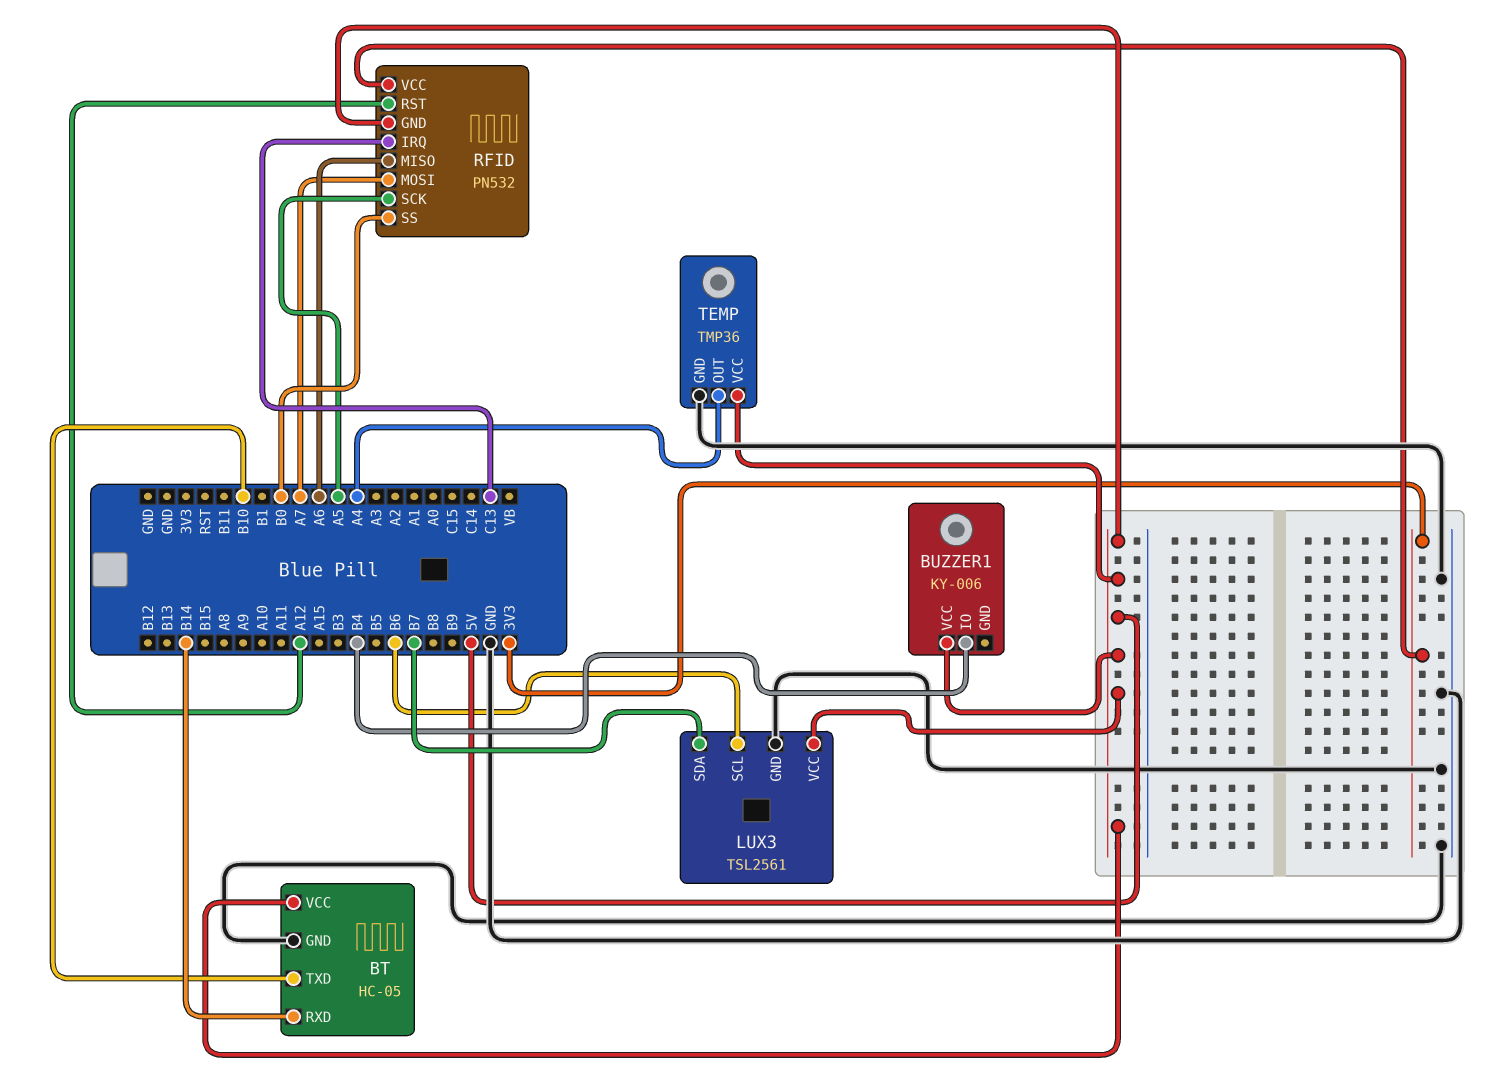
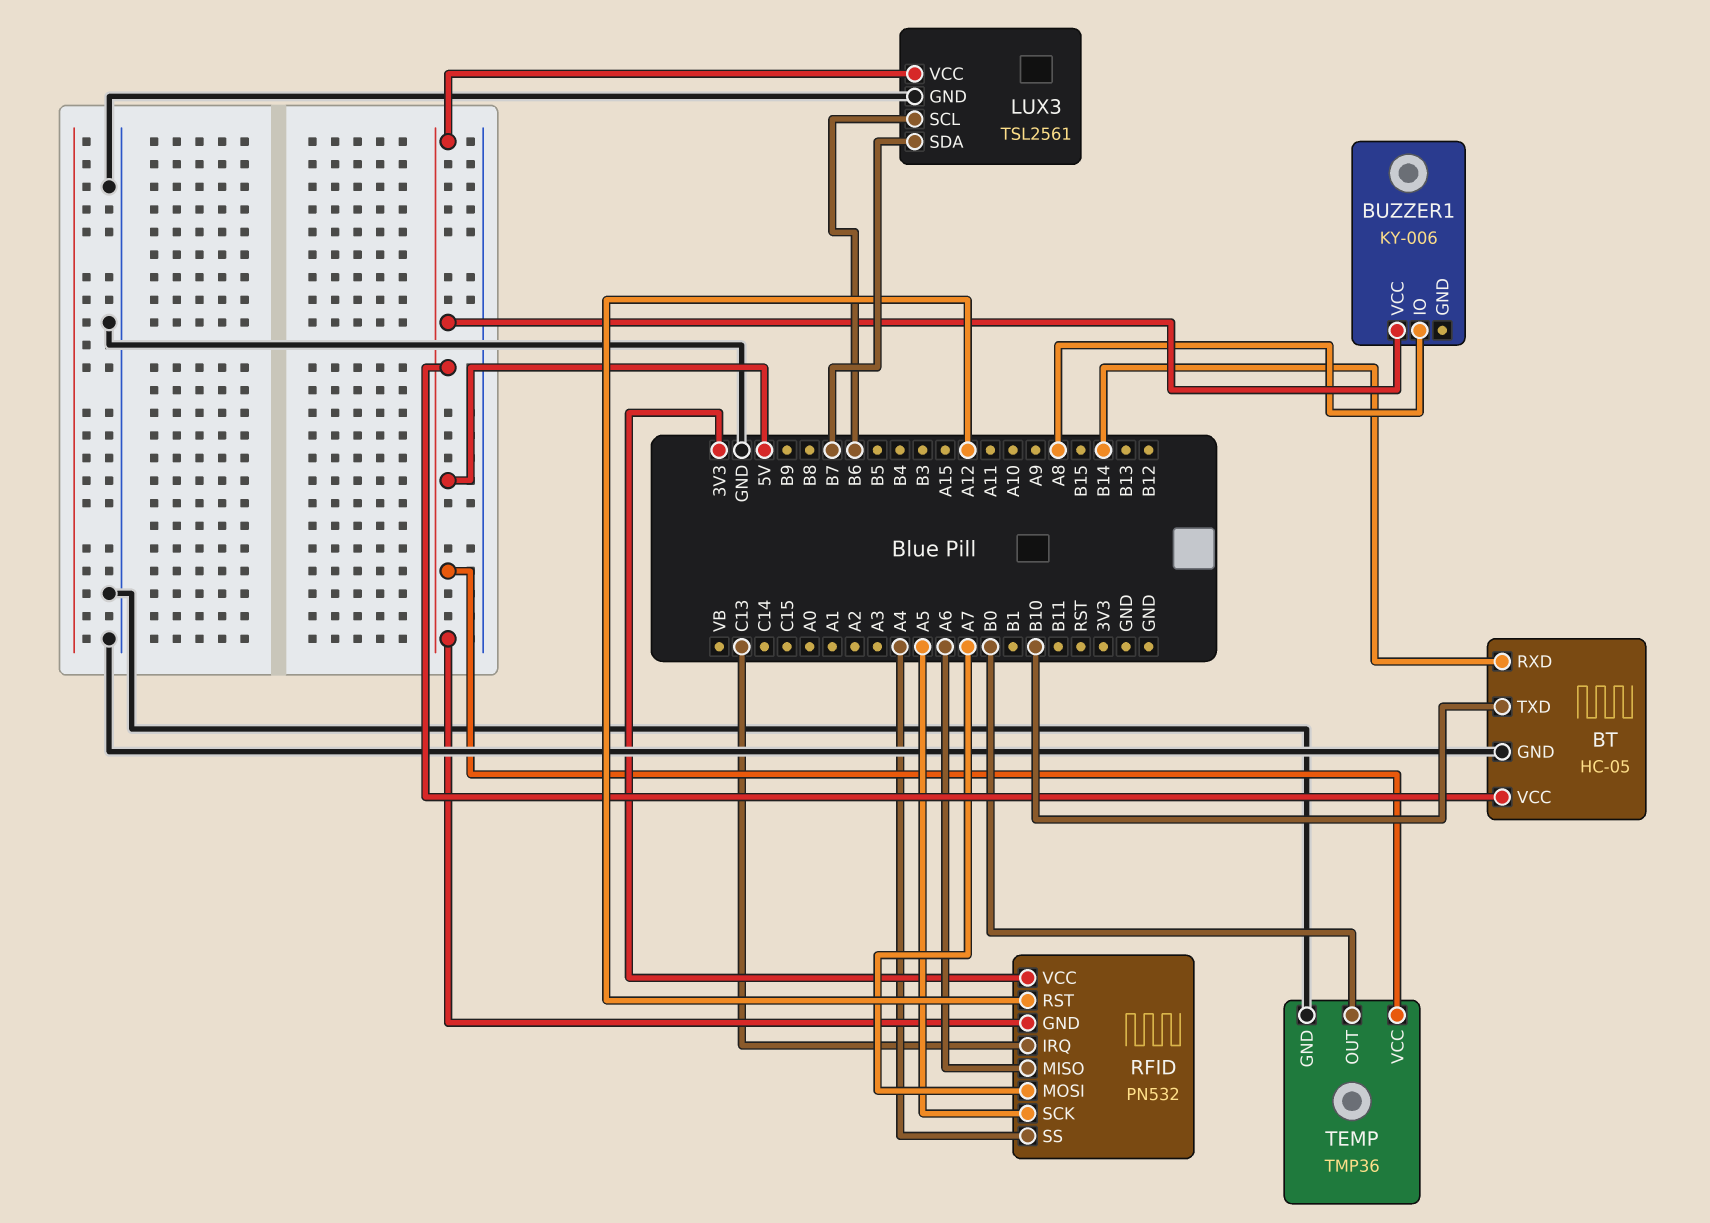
BUZZER1 pin IO: B4 -> A8
RFID pin SS: B0 -> A4
TEMP pin OUT: A4 -> B0

